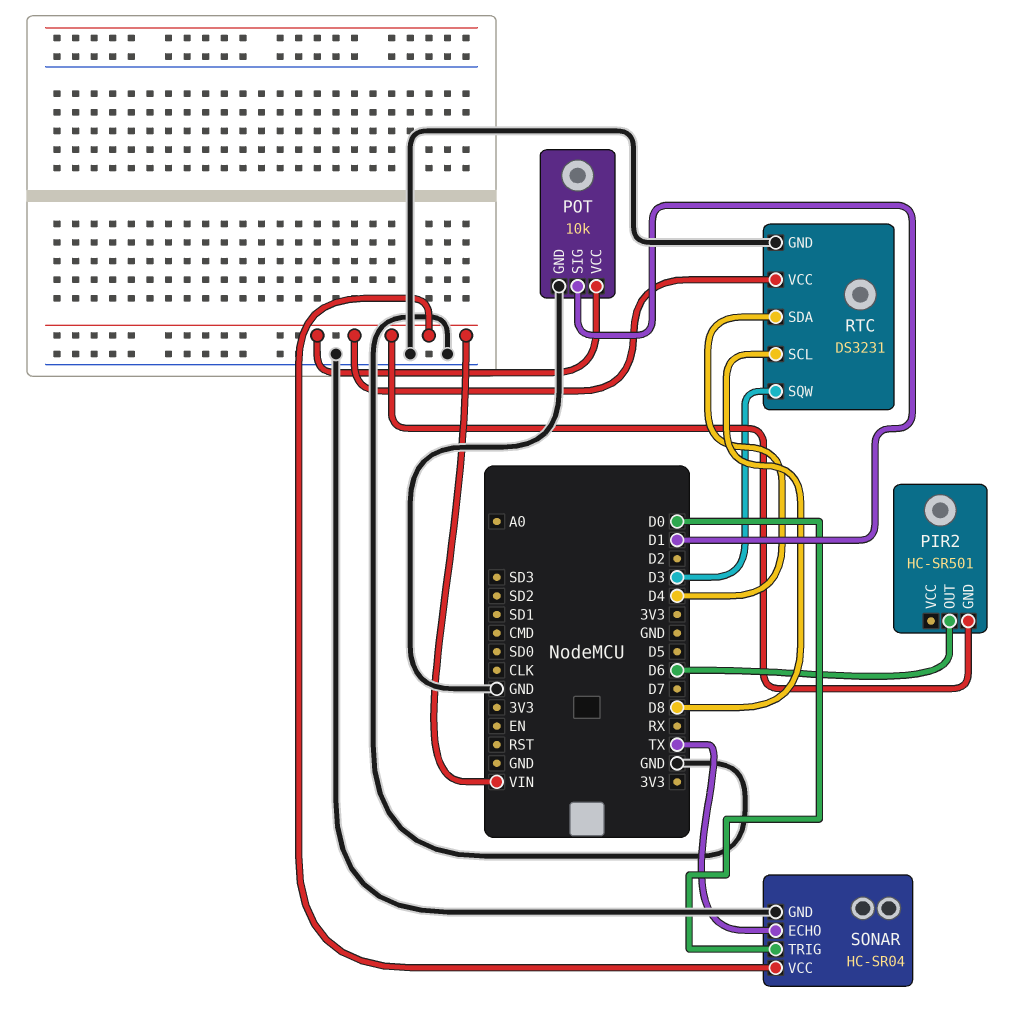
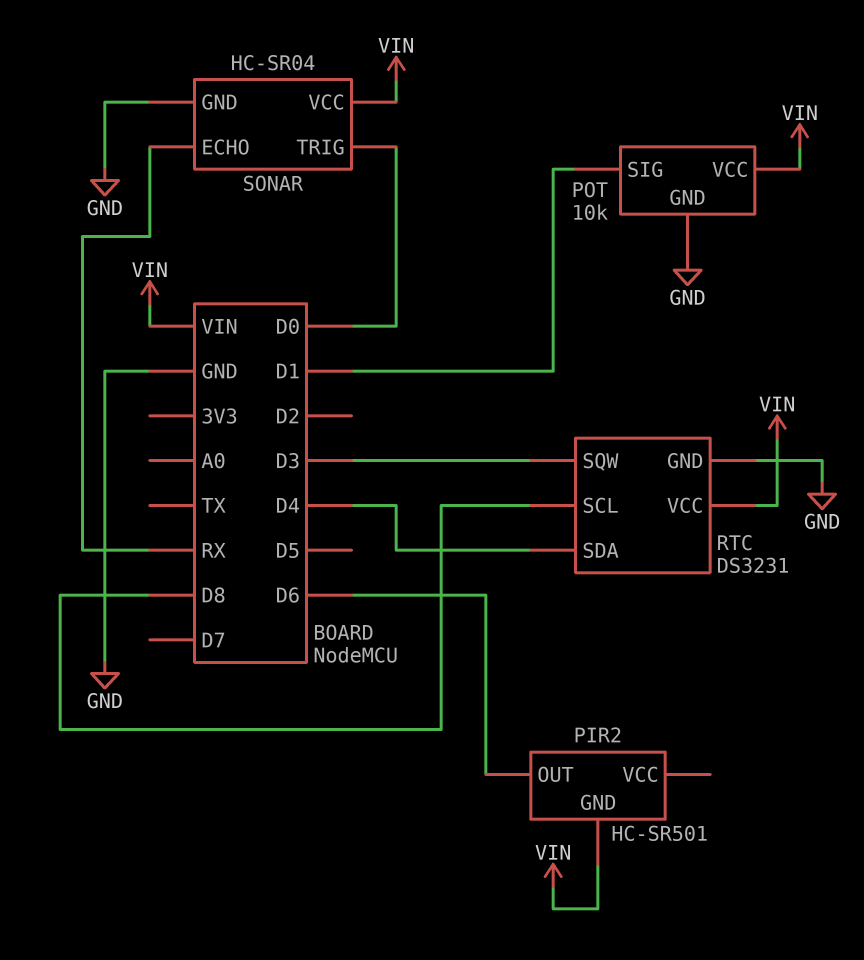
SONAR pin ECHO: TX -> RX

